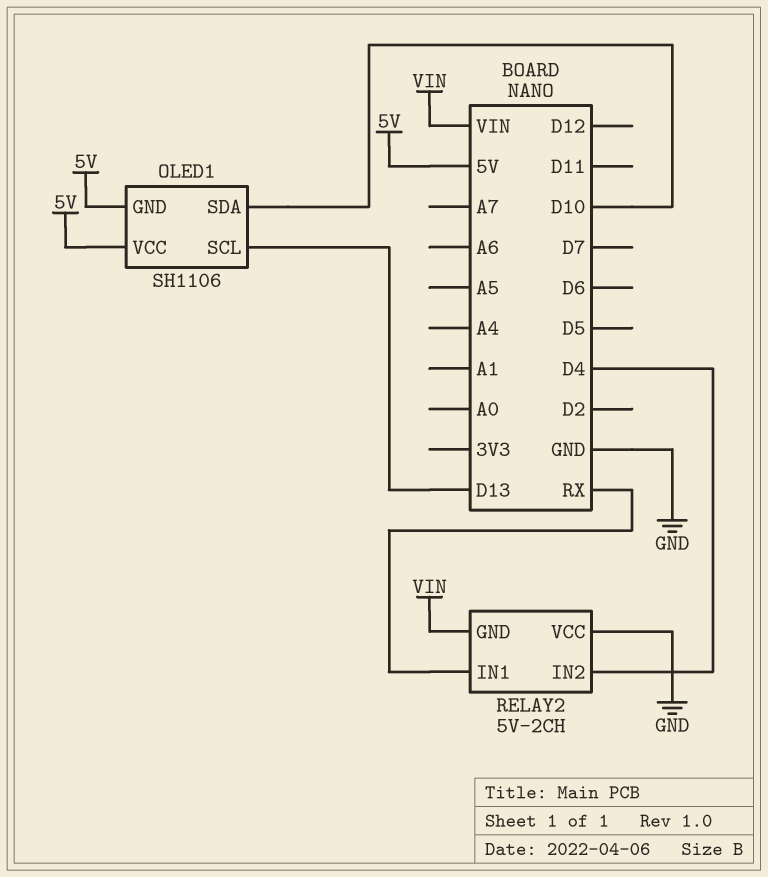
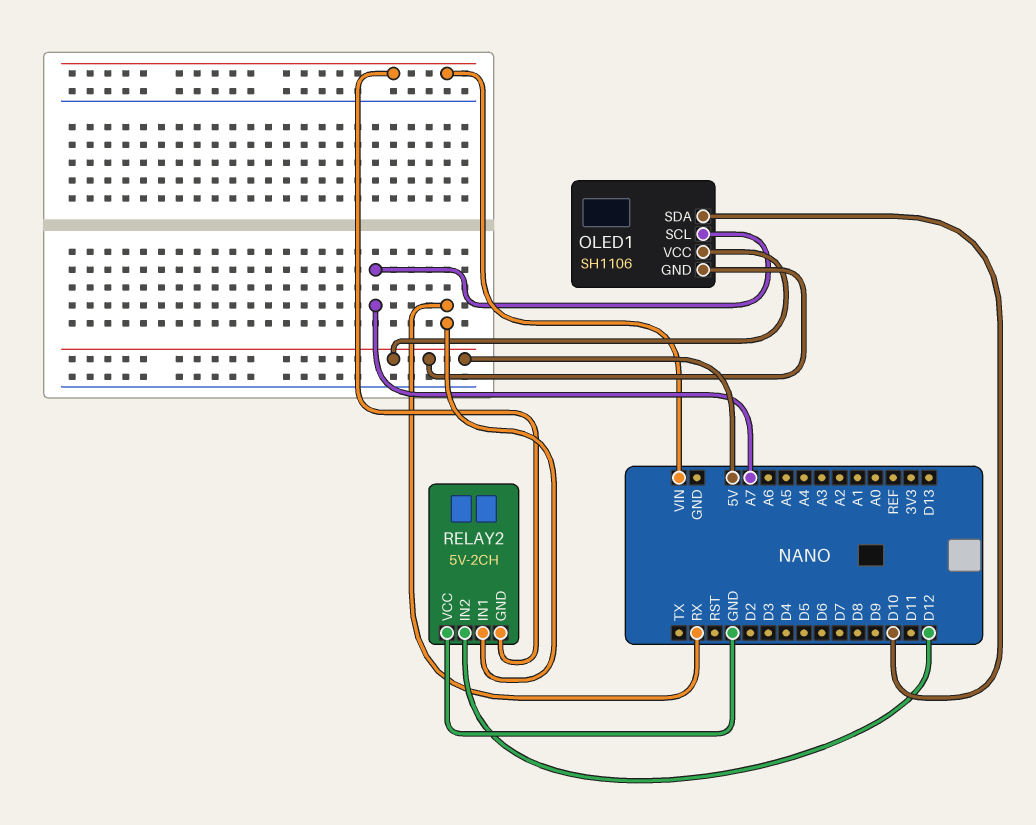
OLED1 pin SCL: D13 -> A7
RELAY2 pin IN2: D4 -> D12

